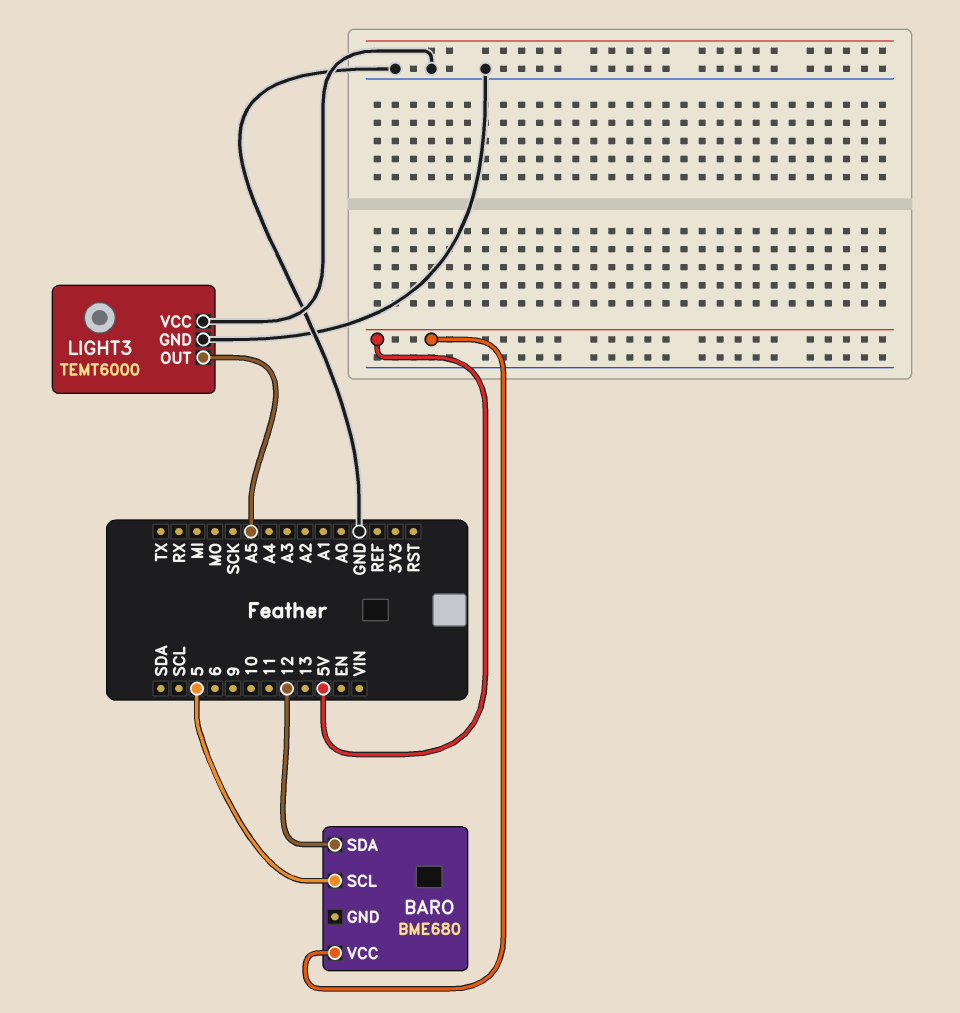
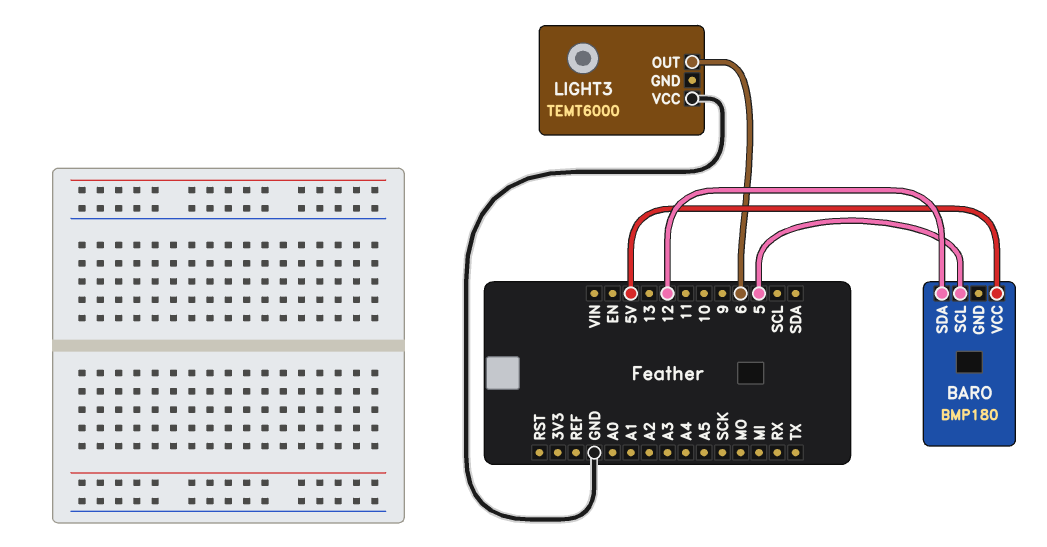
BARO: BME680 -> BMP180
LIGHT3 pin GND: GND -> none
LIGHT3 pin OUT: A5 -> 6

